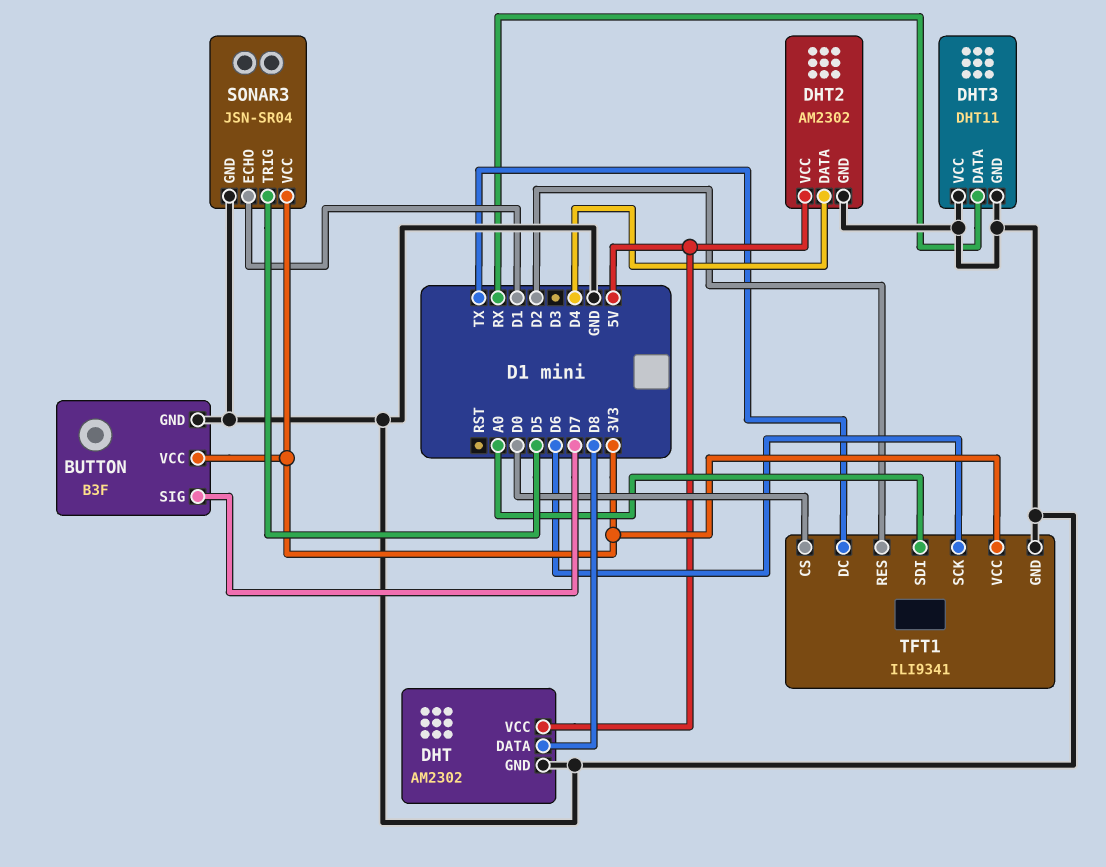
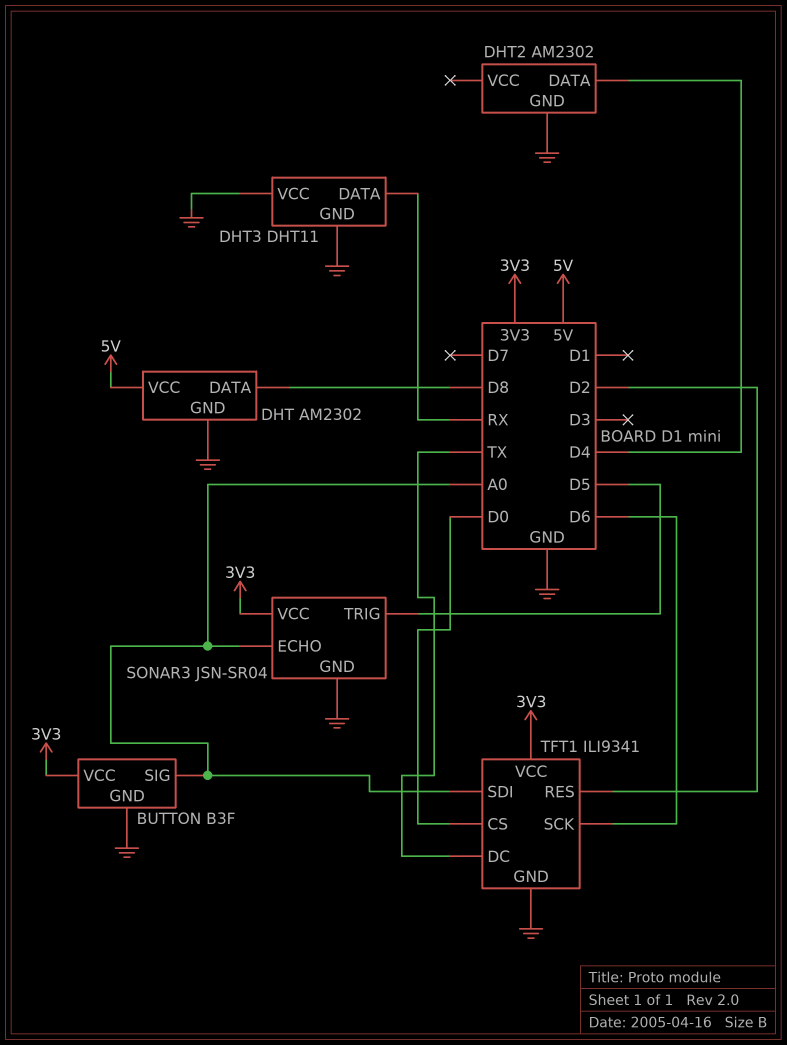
BUTTON pin SIG: D7 -> A0
DHT2 pin VCC: 5V -> none
SONAR3 pin ECHO: D1 -> A0

